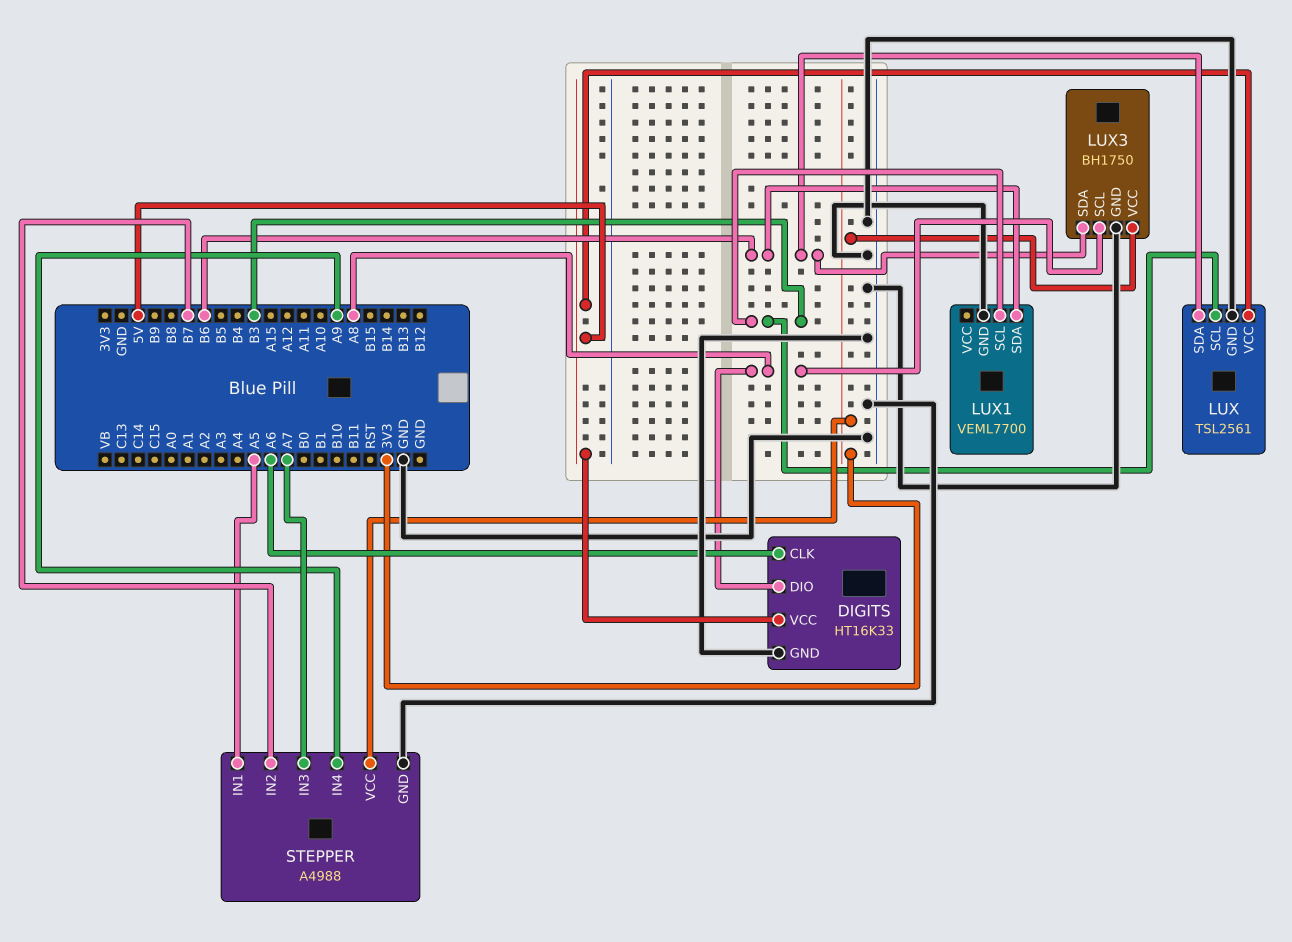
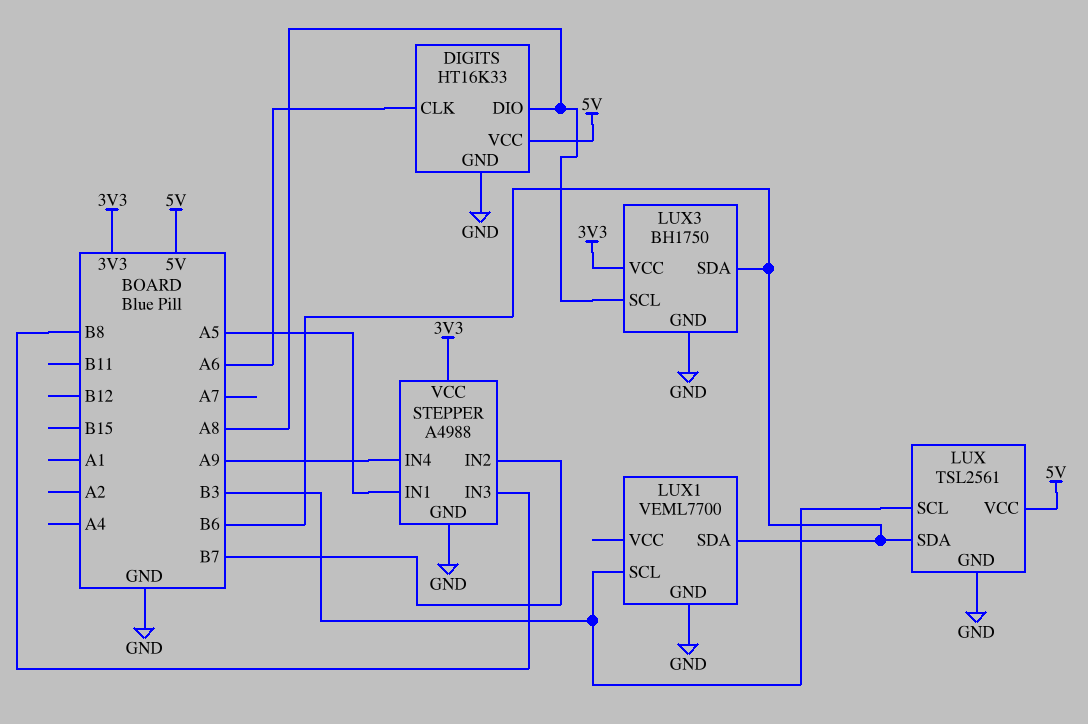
STEPPER pin IN3: A7 -> B8

